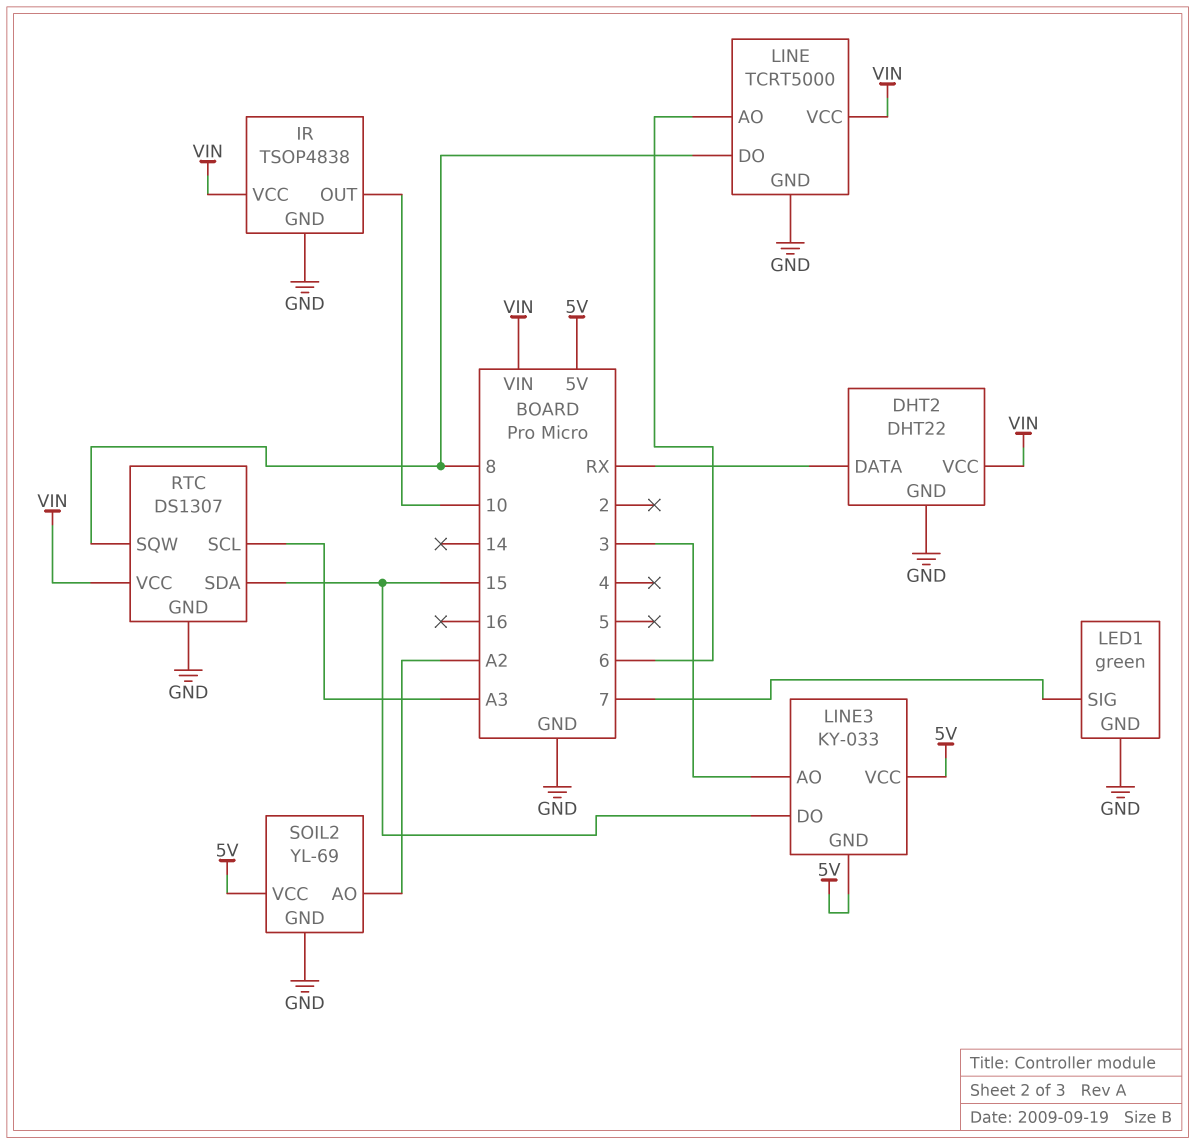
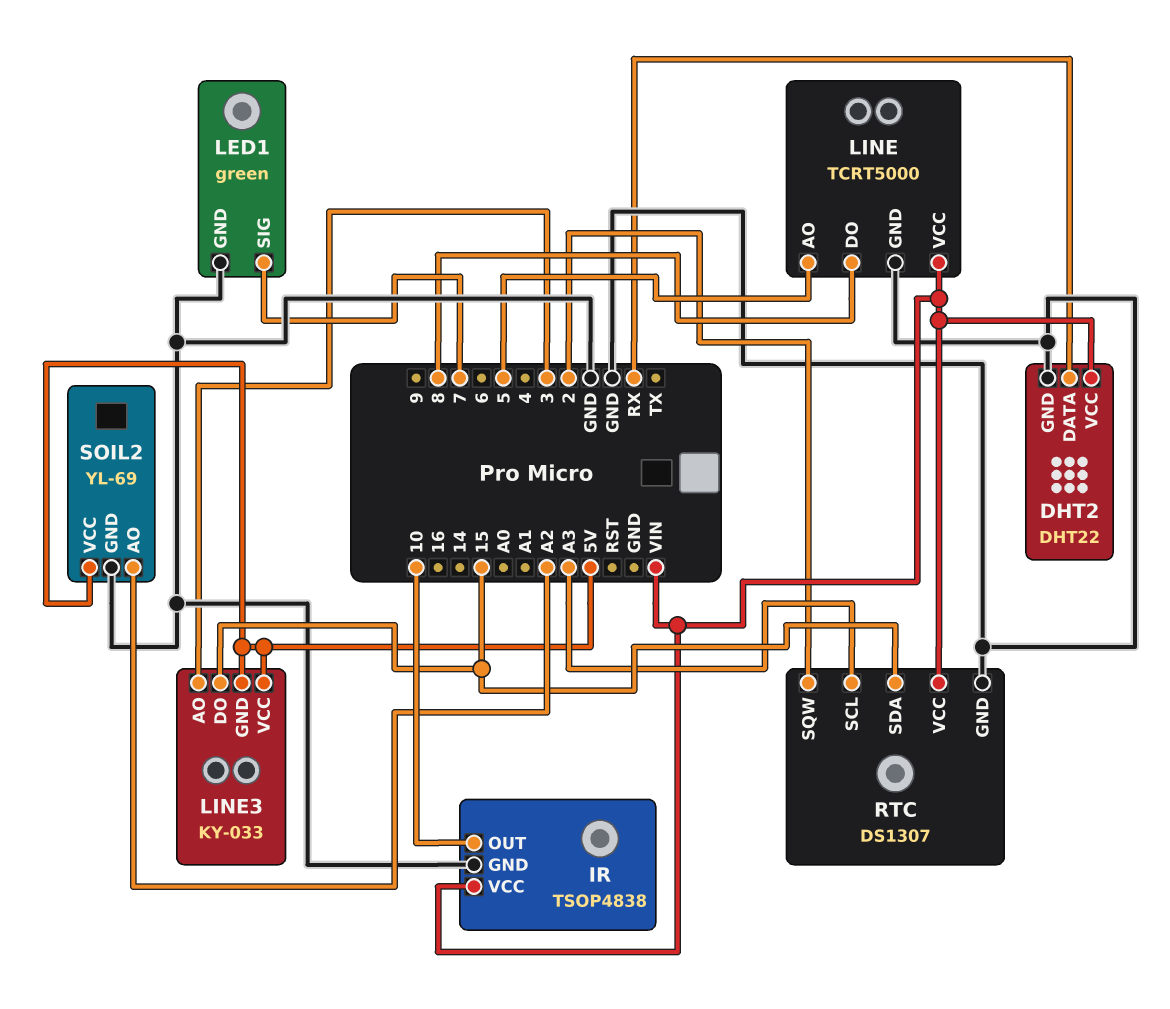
LINE pin AO: 6 -> 5
RTC pin SQW: 8 -> 2

